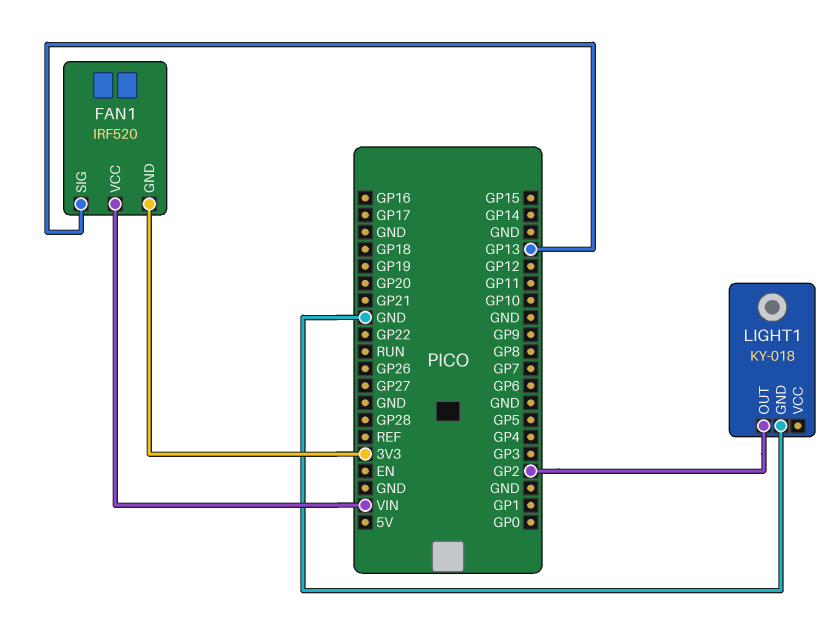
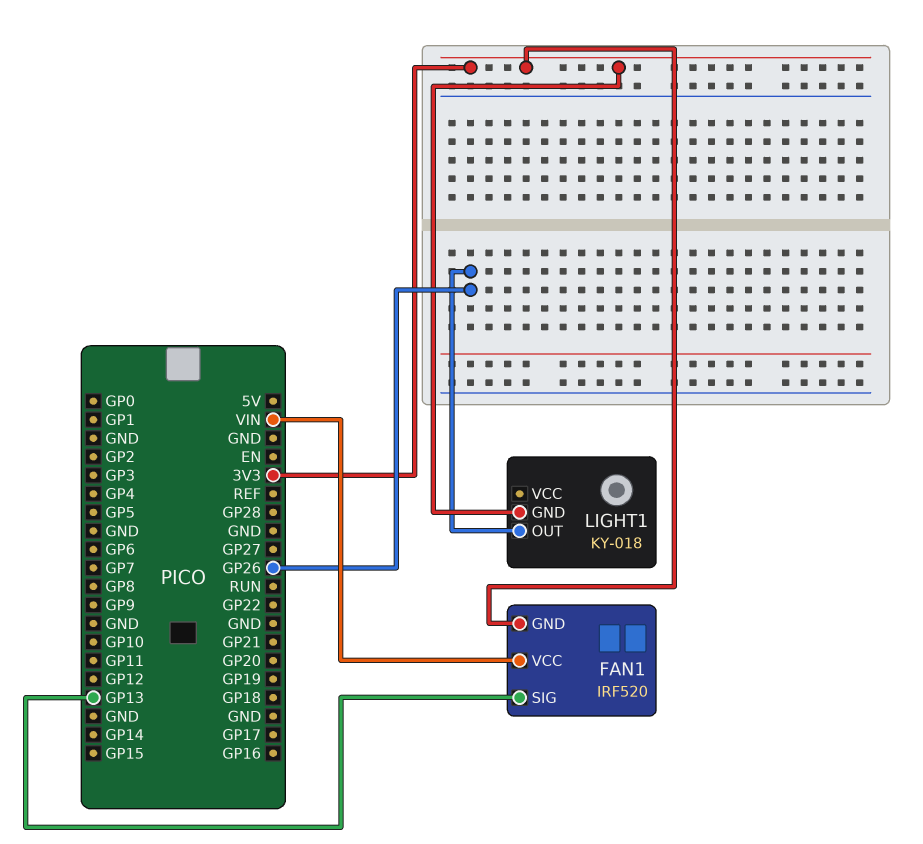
LIGHT1 pin GND: GND -> 3V3
LIGHT1 pin OUT: GP2 -> GP26

